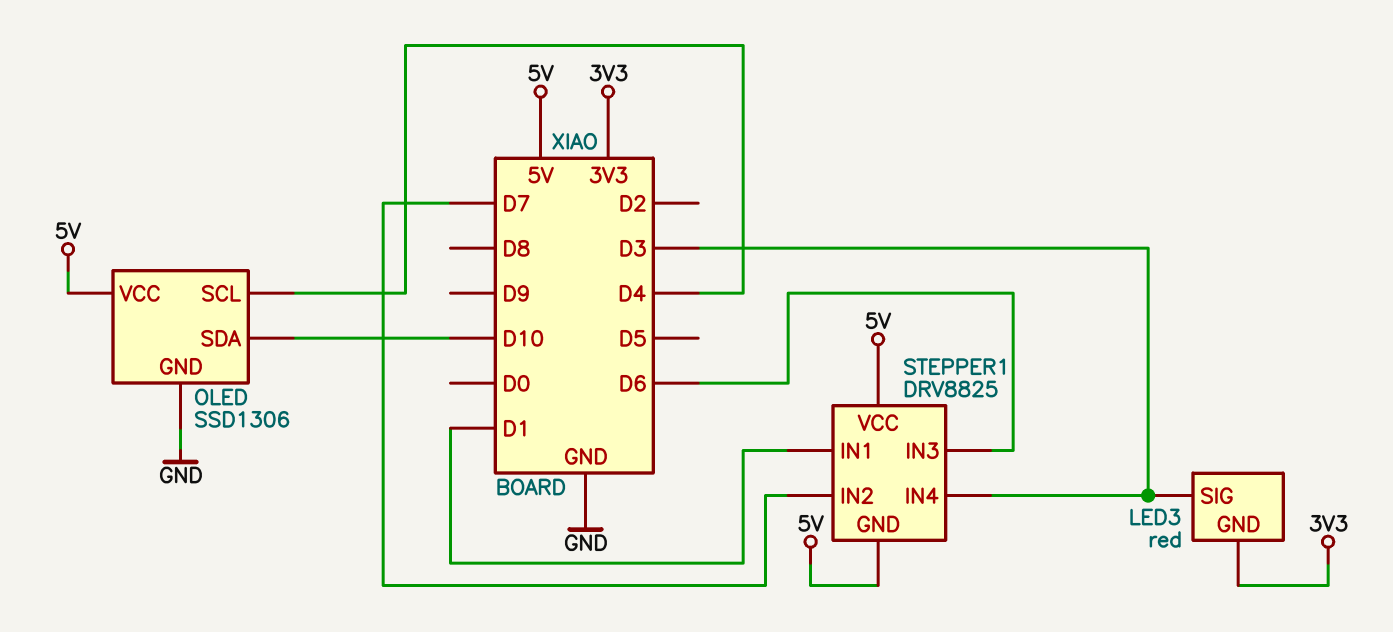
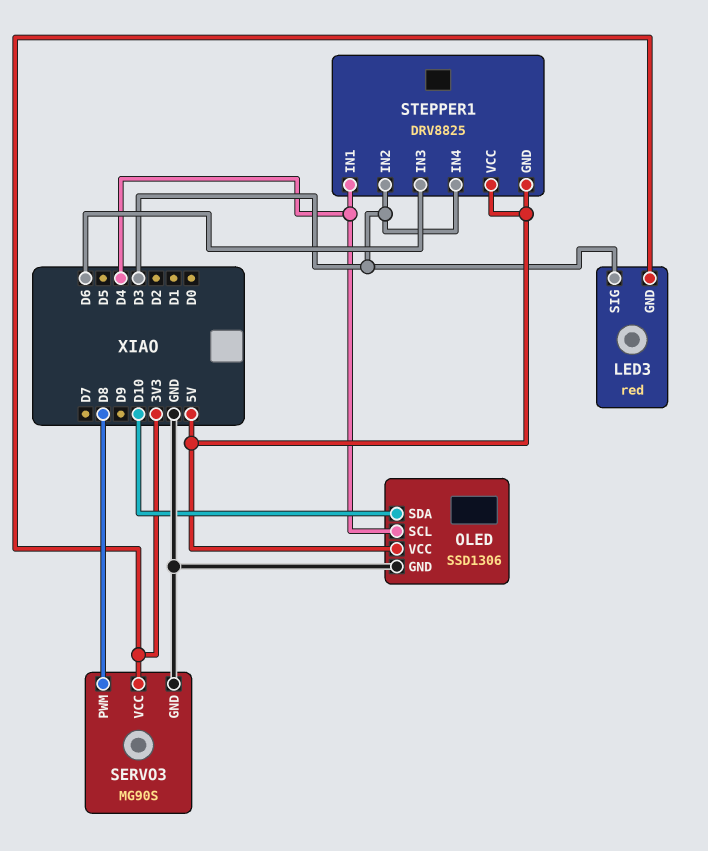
SERVO3: none -> MG90S
SERVO3 pin GND: none -> GND
SERVO3 pin PWM: none -> D8
SERVO3 pin VCC: none -> 3V3
STEPPER1 pin IN1: D1 -> D4
STEPPER1 pin IN2: D7 -> D3

